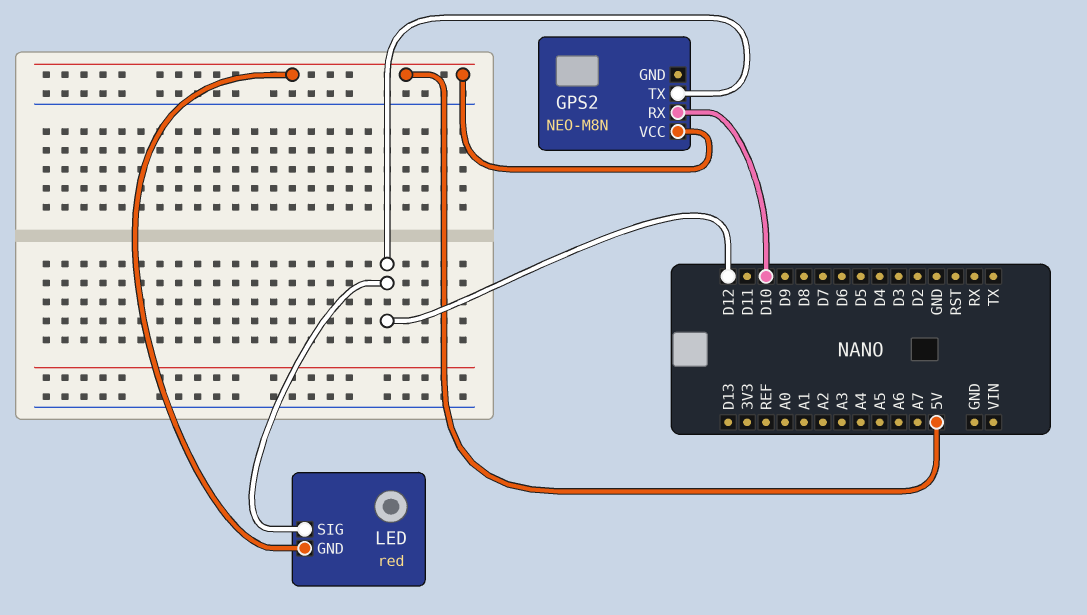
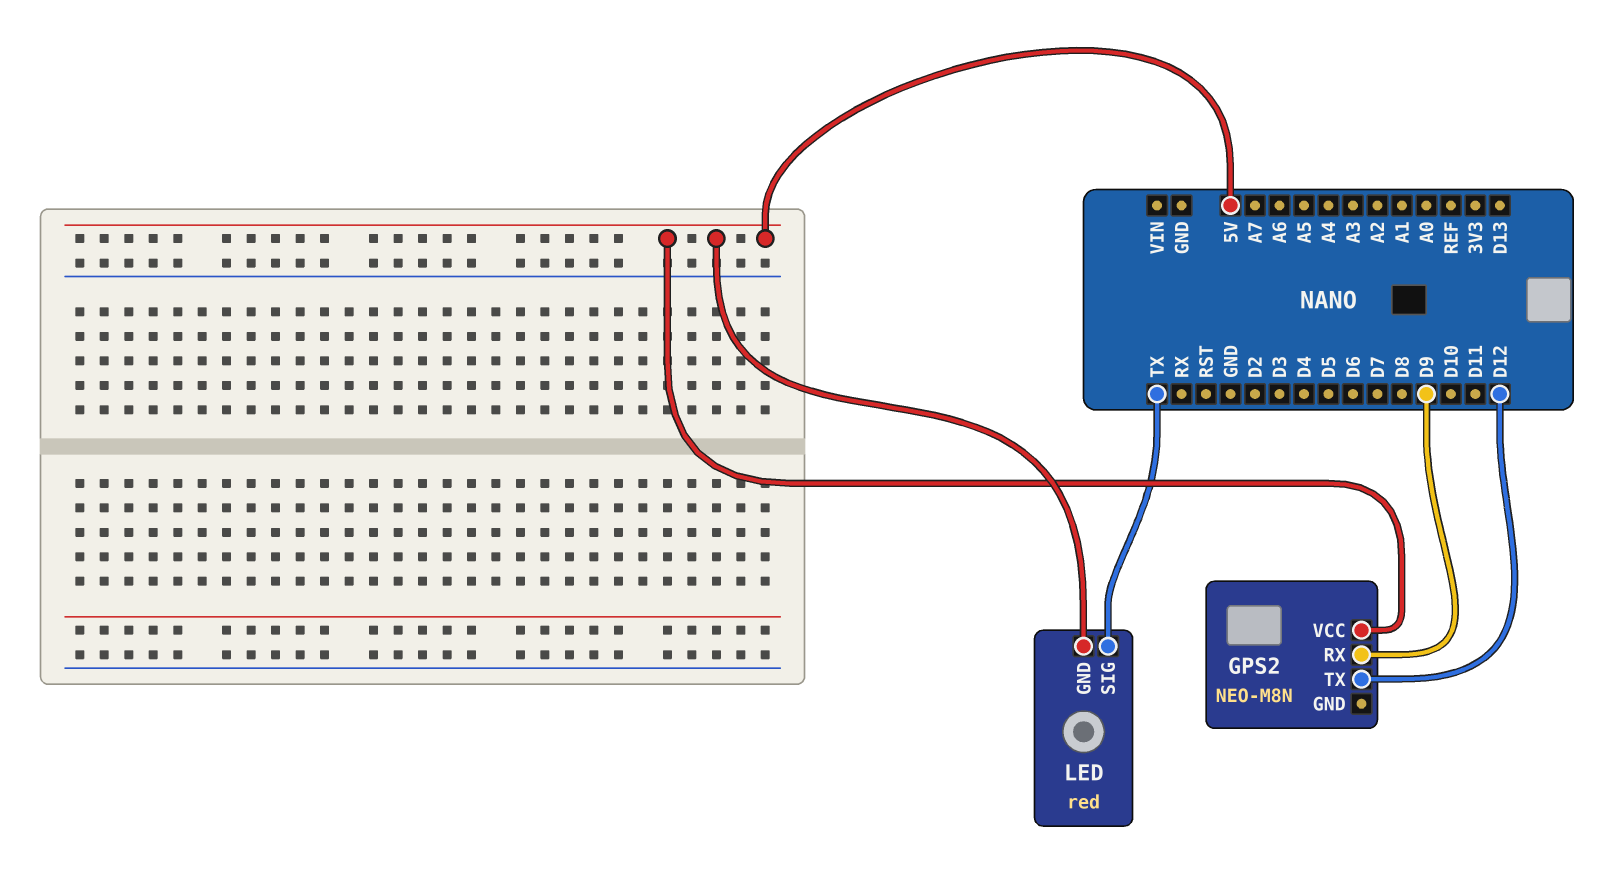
GPS2 pin RX: D10 -> D9
LED pin SIG: D12 -> TX

